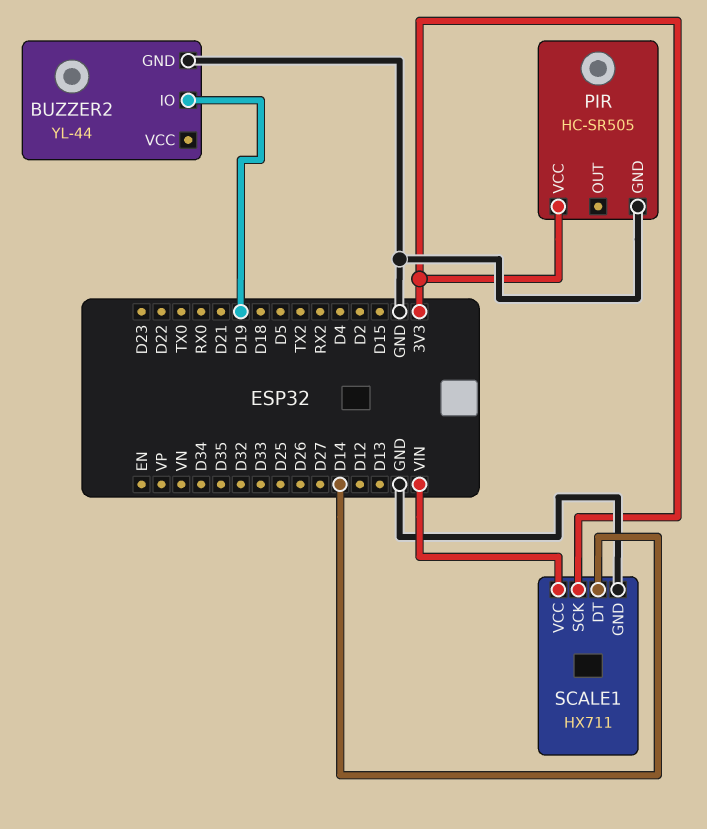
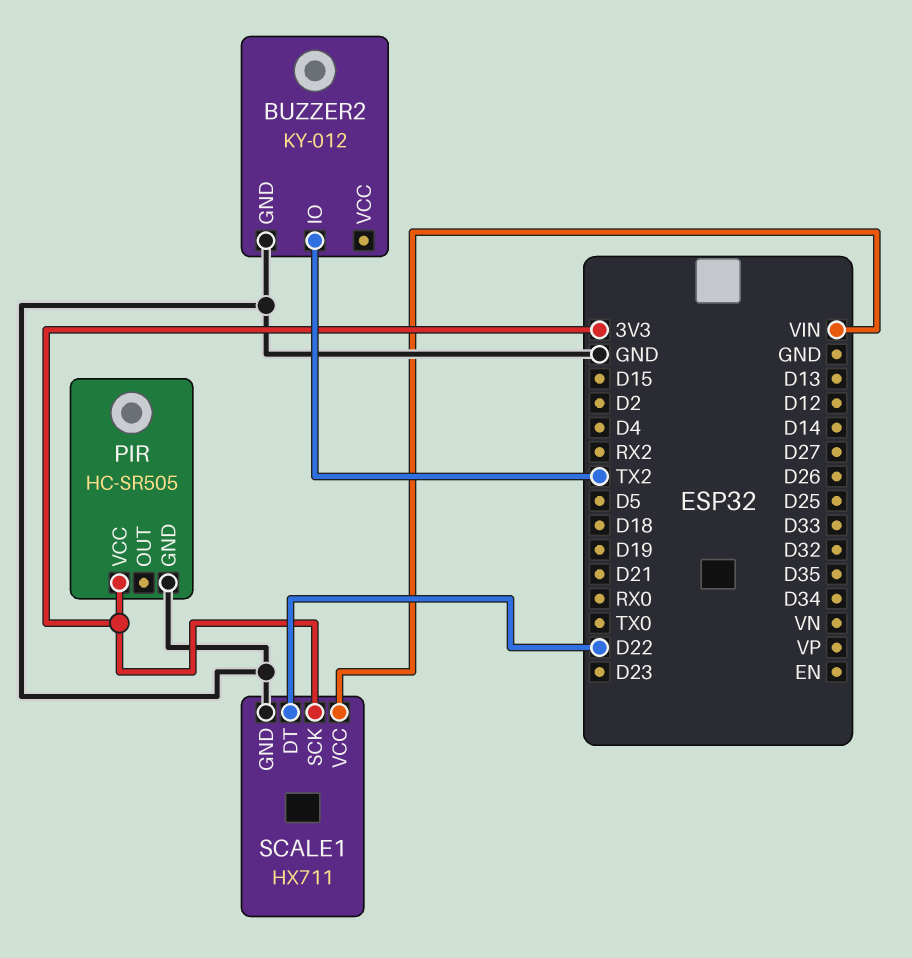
BUZZER2: YL-44 -> KY-012
BUZZER2 pin IO: D19 -> TX2
SCALE1 pin DT: D14 -> D22

